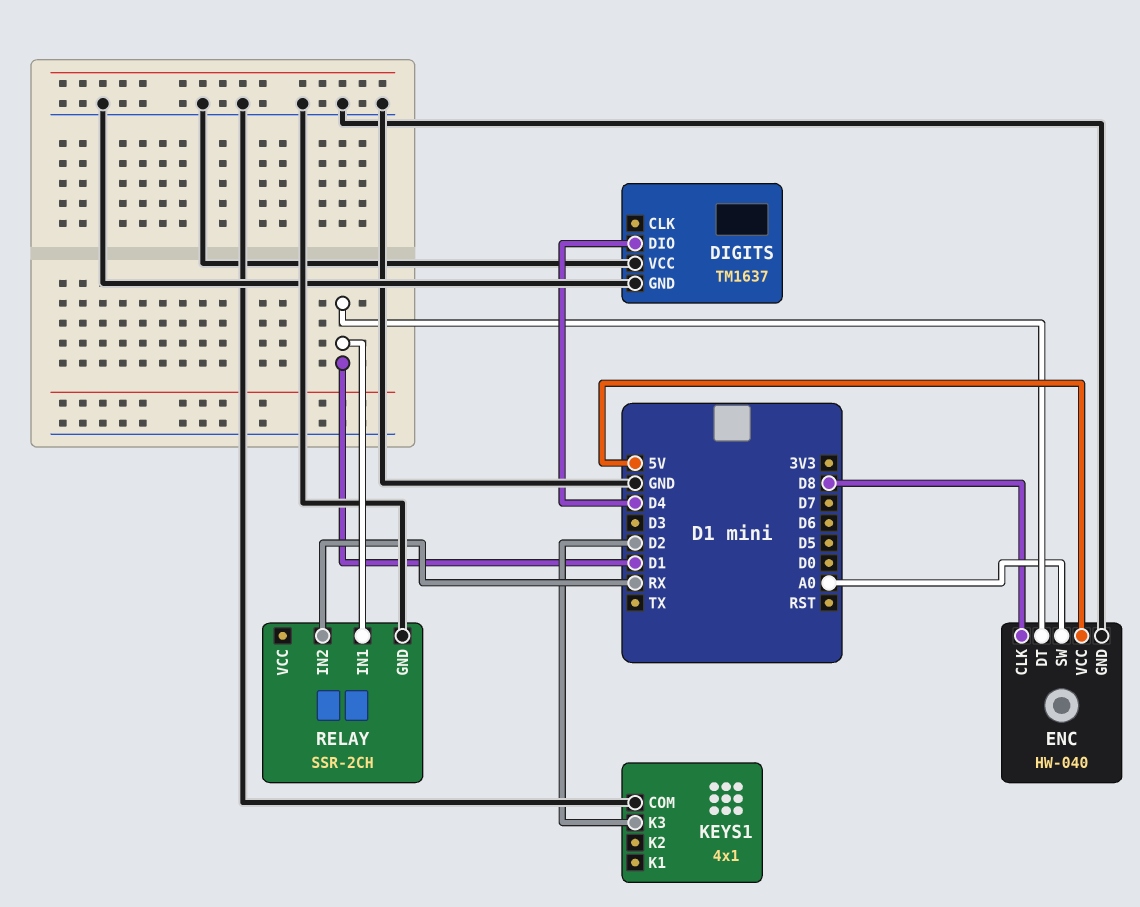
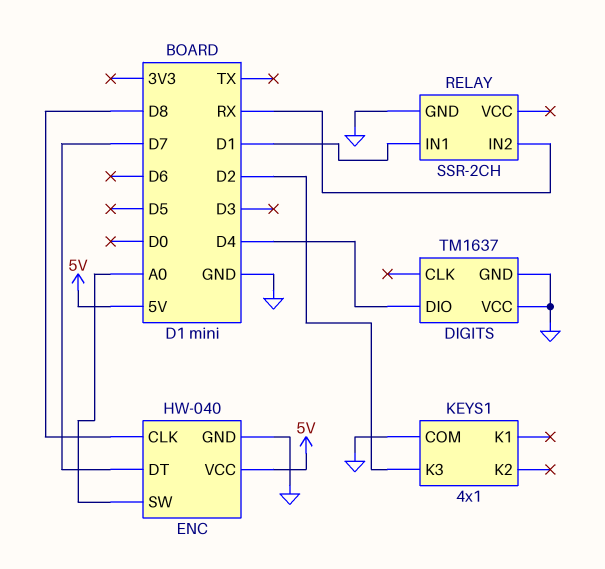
ENC pin DT: D1 -> D7

